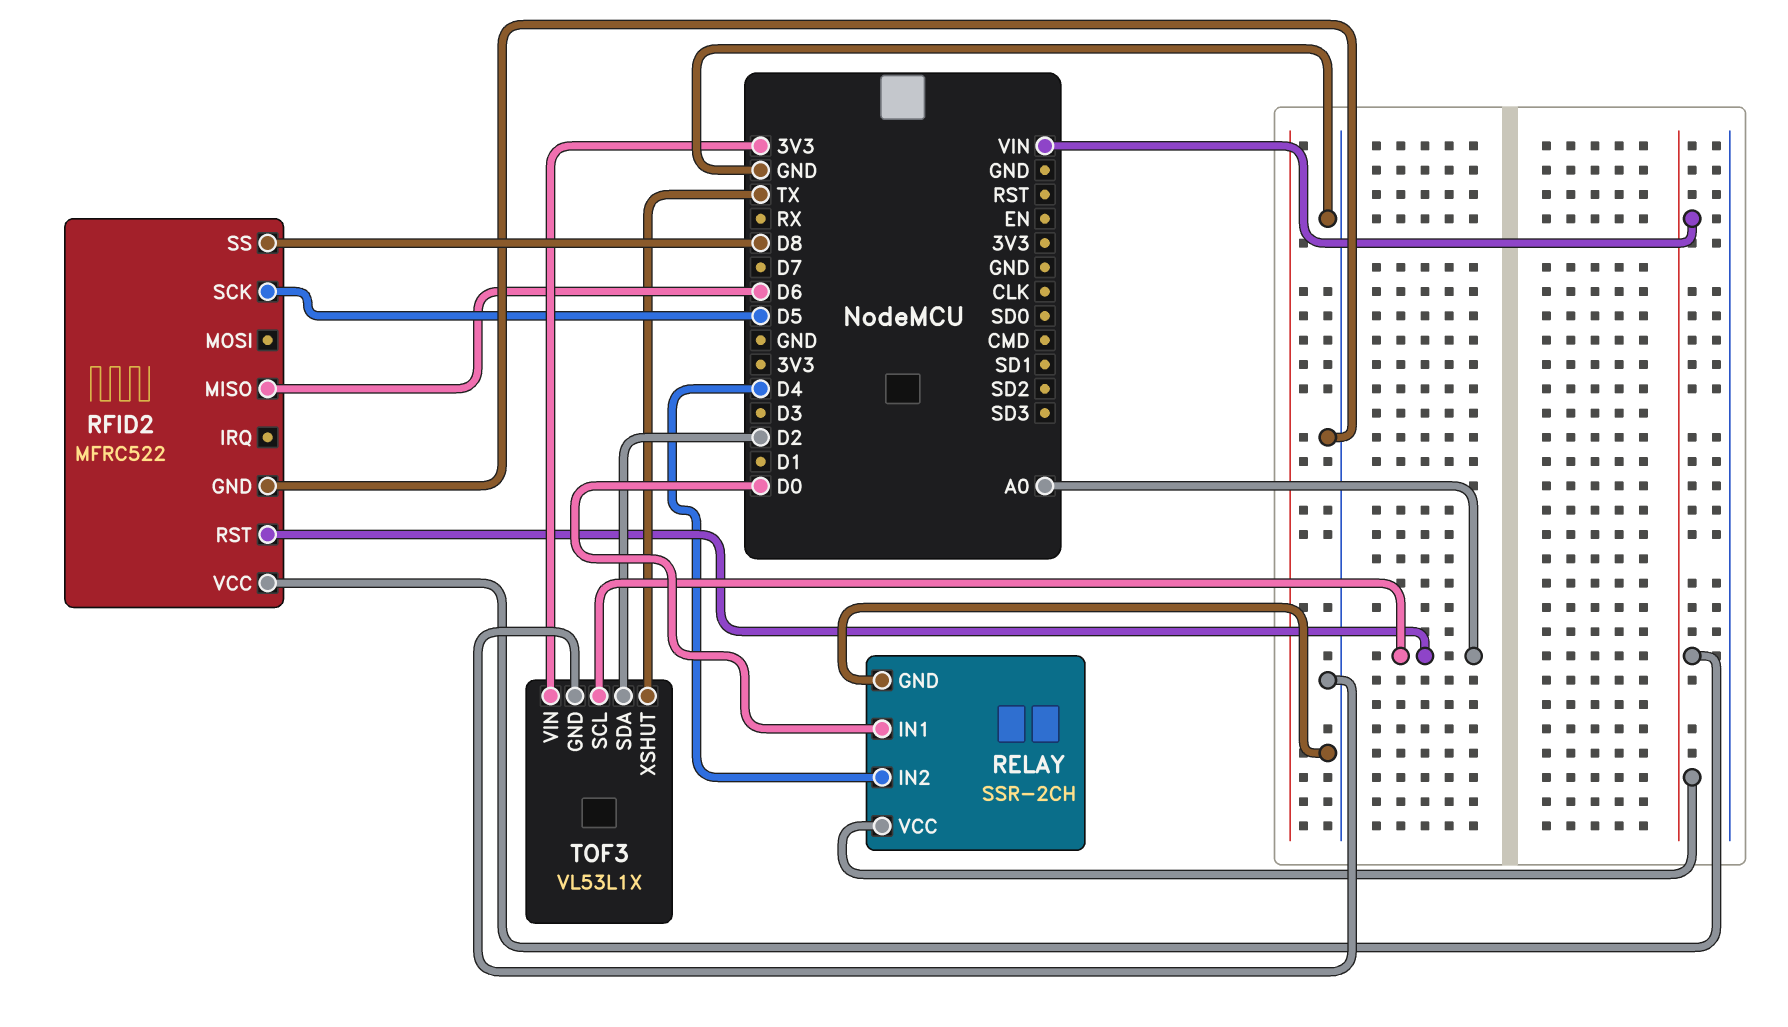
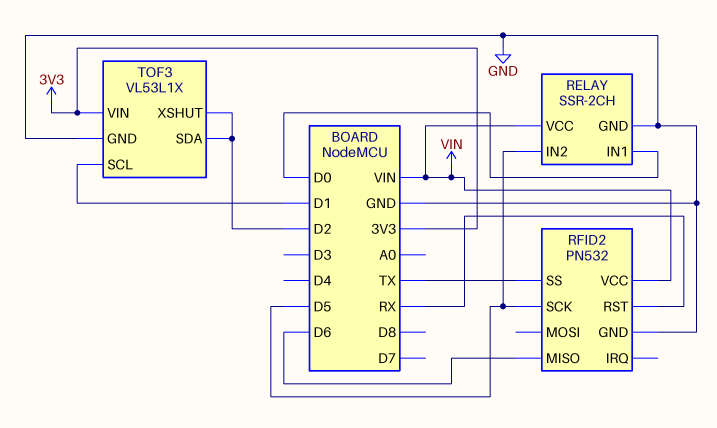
RELAY pin IN2: D4 -> D5
RFID2: MFRC522 -> PN532
RFID2 pin RST: A0 -> RX
RFID2 pin SS: D8 -> TX
TOF3 pin SCL: A0 -> D1
TOF3 pin XSHUT: TX -> D2

